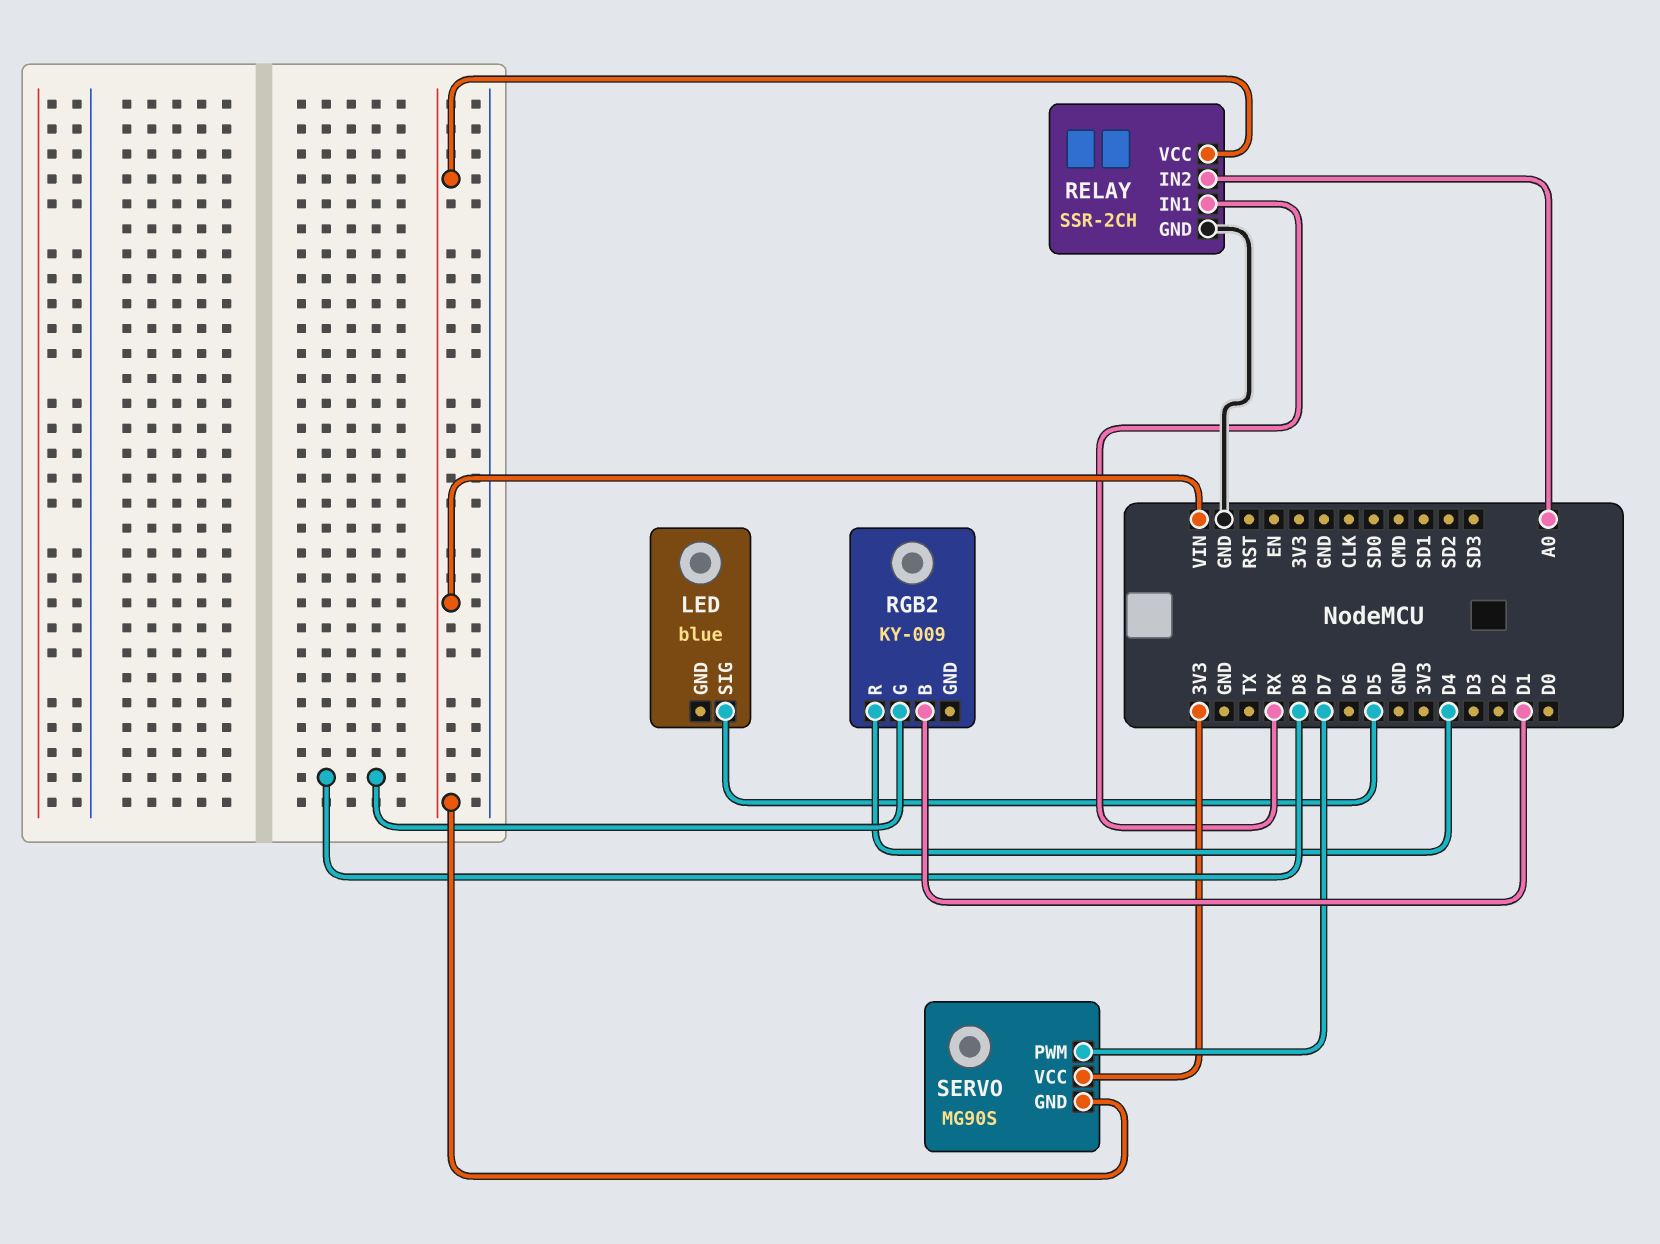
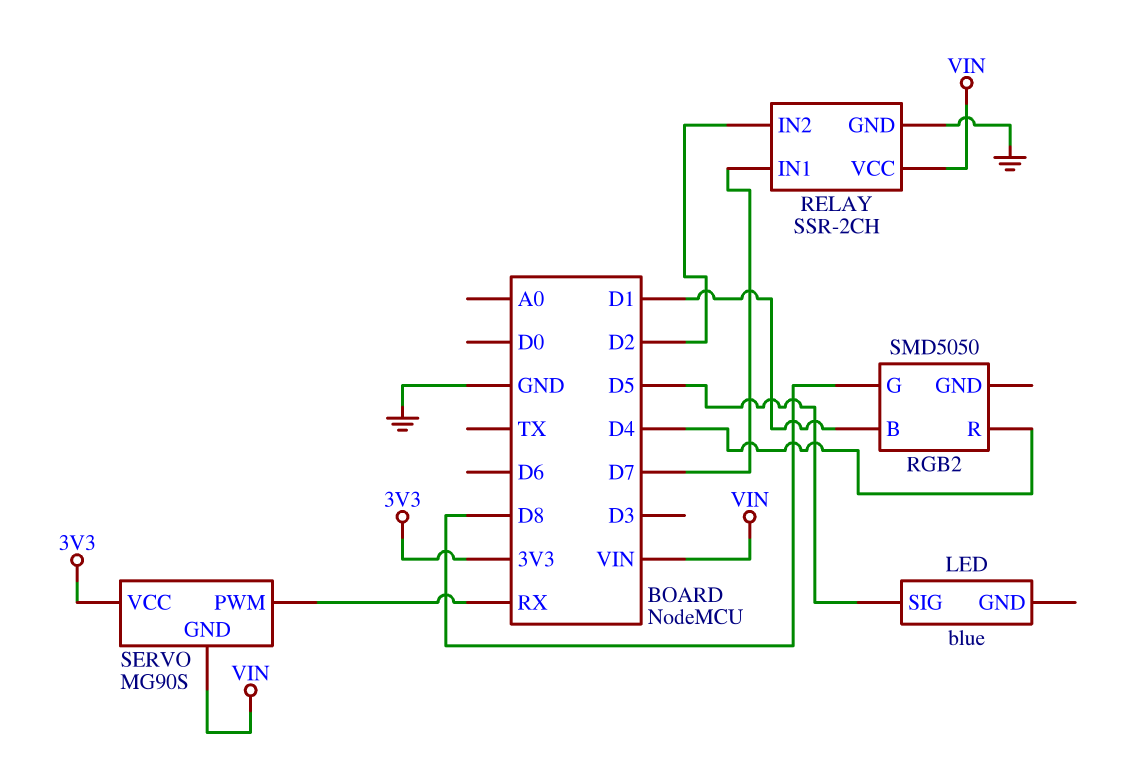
RELAY pin IN1: RX -> D7
RELAY pin IN2: A0 -> D2
RGB2: KY-009 -> SMD5050
SERVO pin PWM: D7 -> RX

